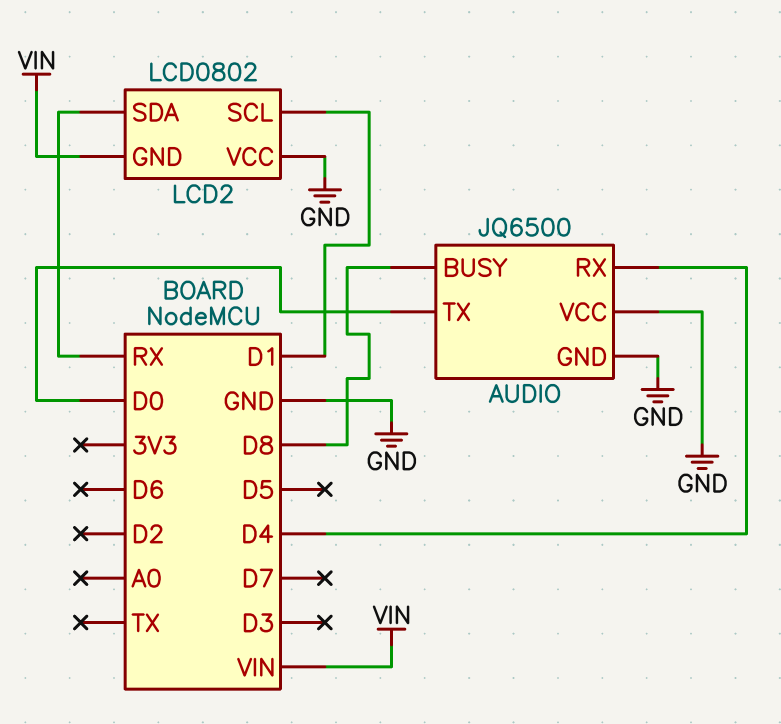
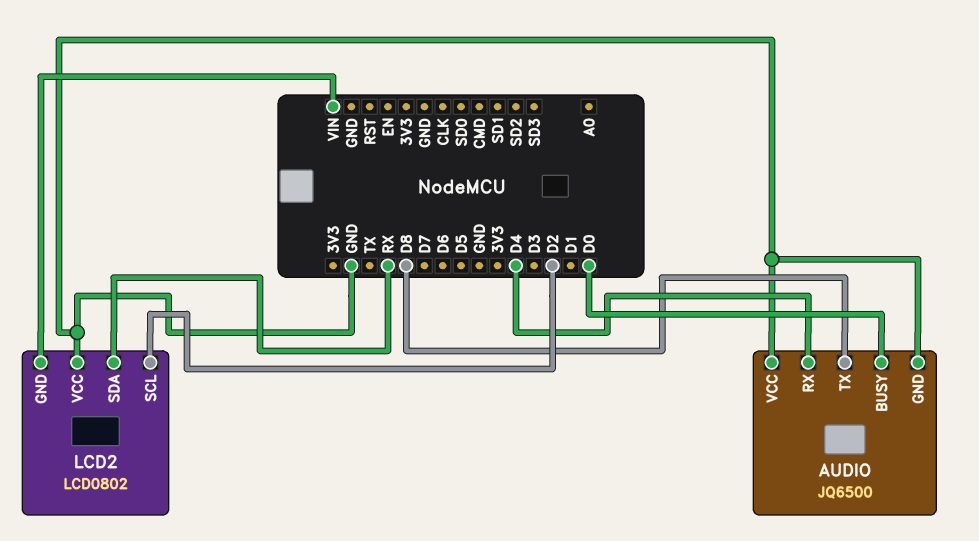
AUDIO pin BUSY: D8 -> D0
AUDIO pin TX: D0 -> D8
LCD2 pin SCL: D1 -> D2

